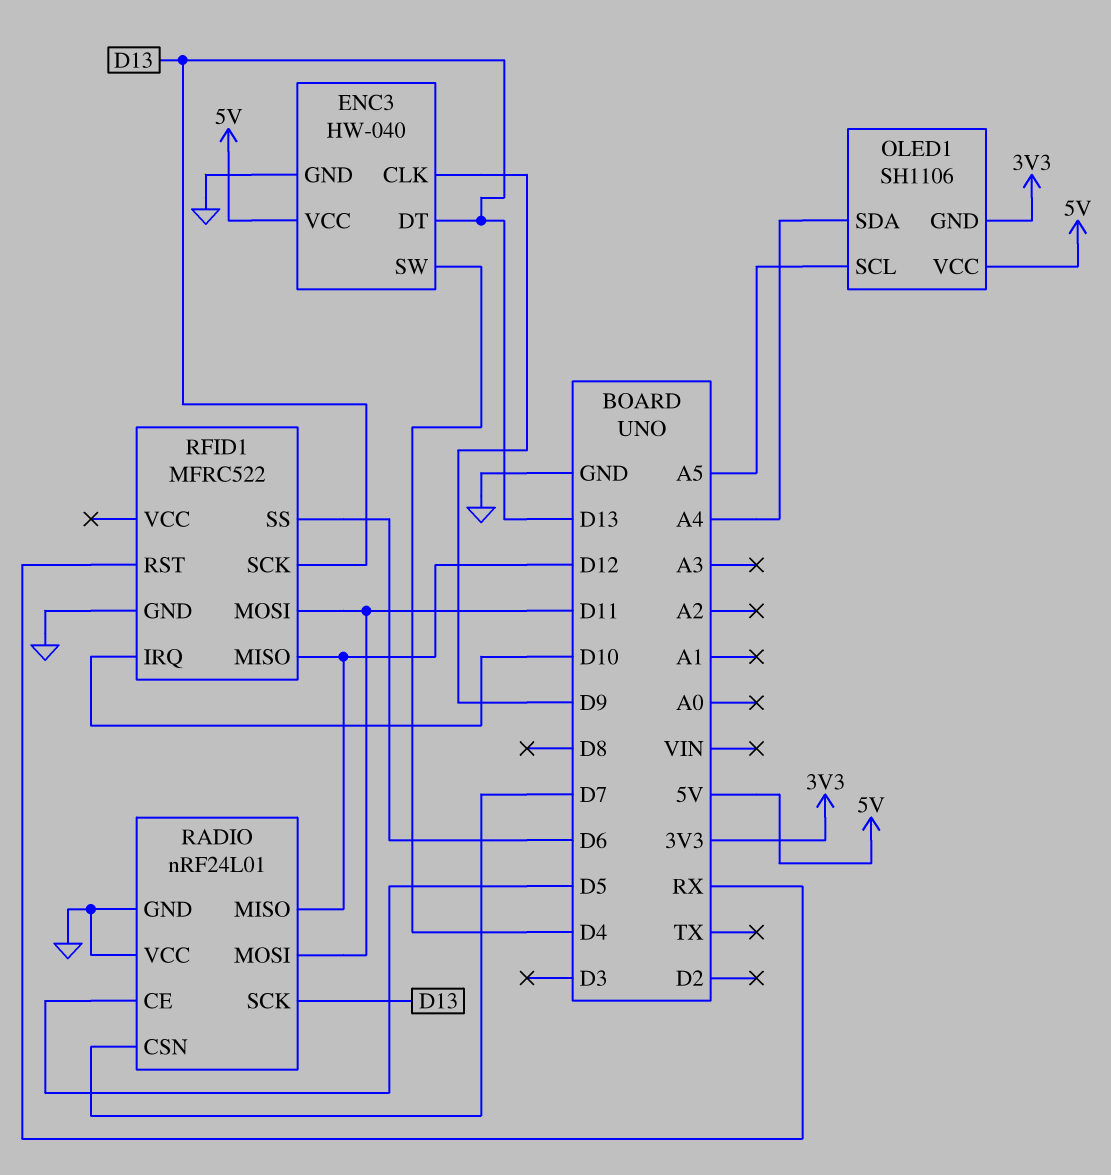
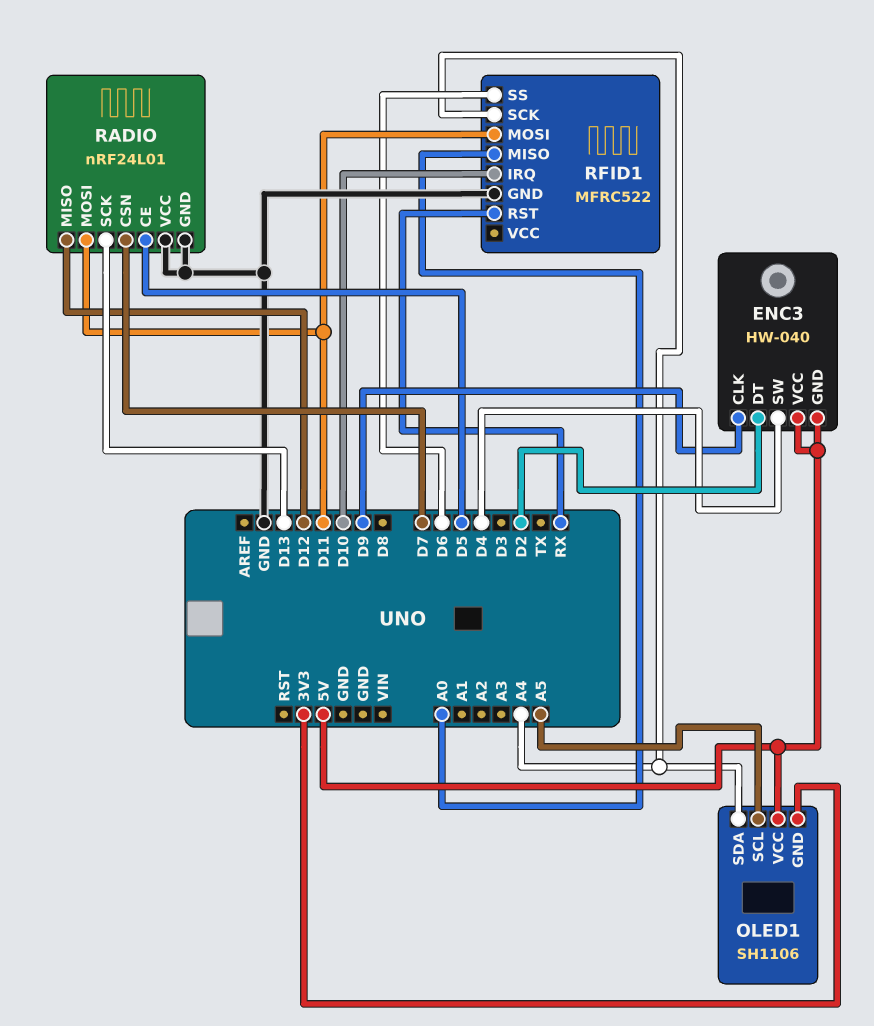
ENC3 pin DT: D13 -> D2
ENC3 pin GND: GND -> 5V
RFID1 pin MISO: D12 -> A0
RFID1 pin SCK: D13 -> A4

